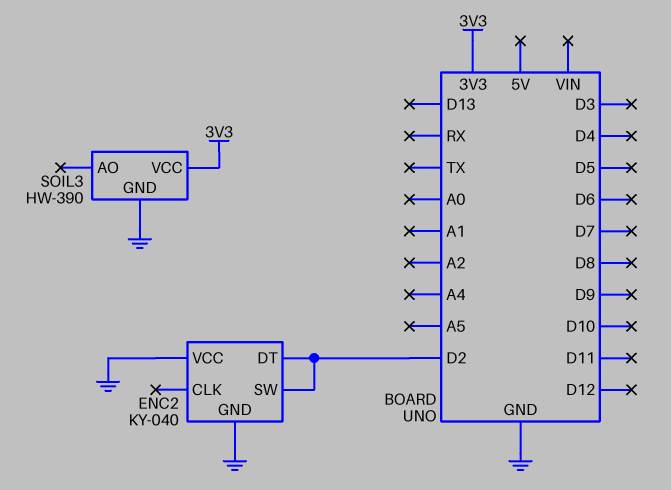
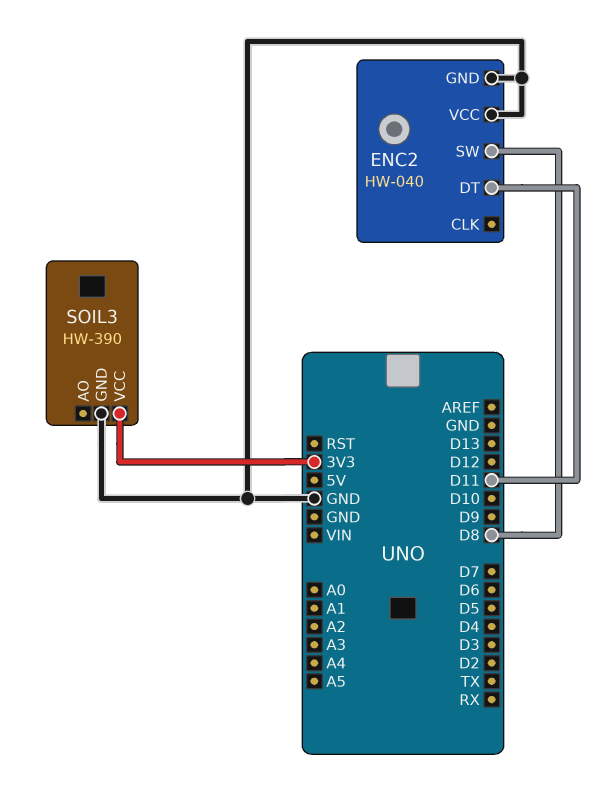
ENC2: KY-040 -> HW-040
ENC2 pin DT: D2 -> D11
ENC2 pin SW: D2 -> D8

